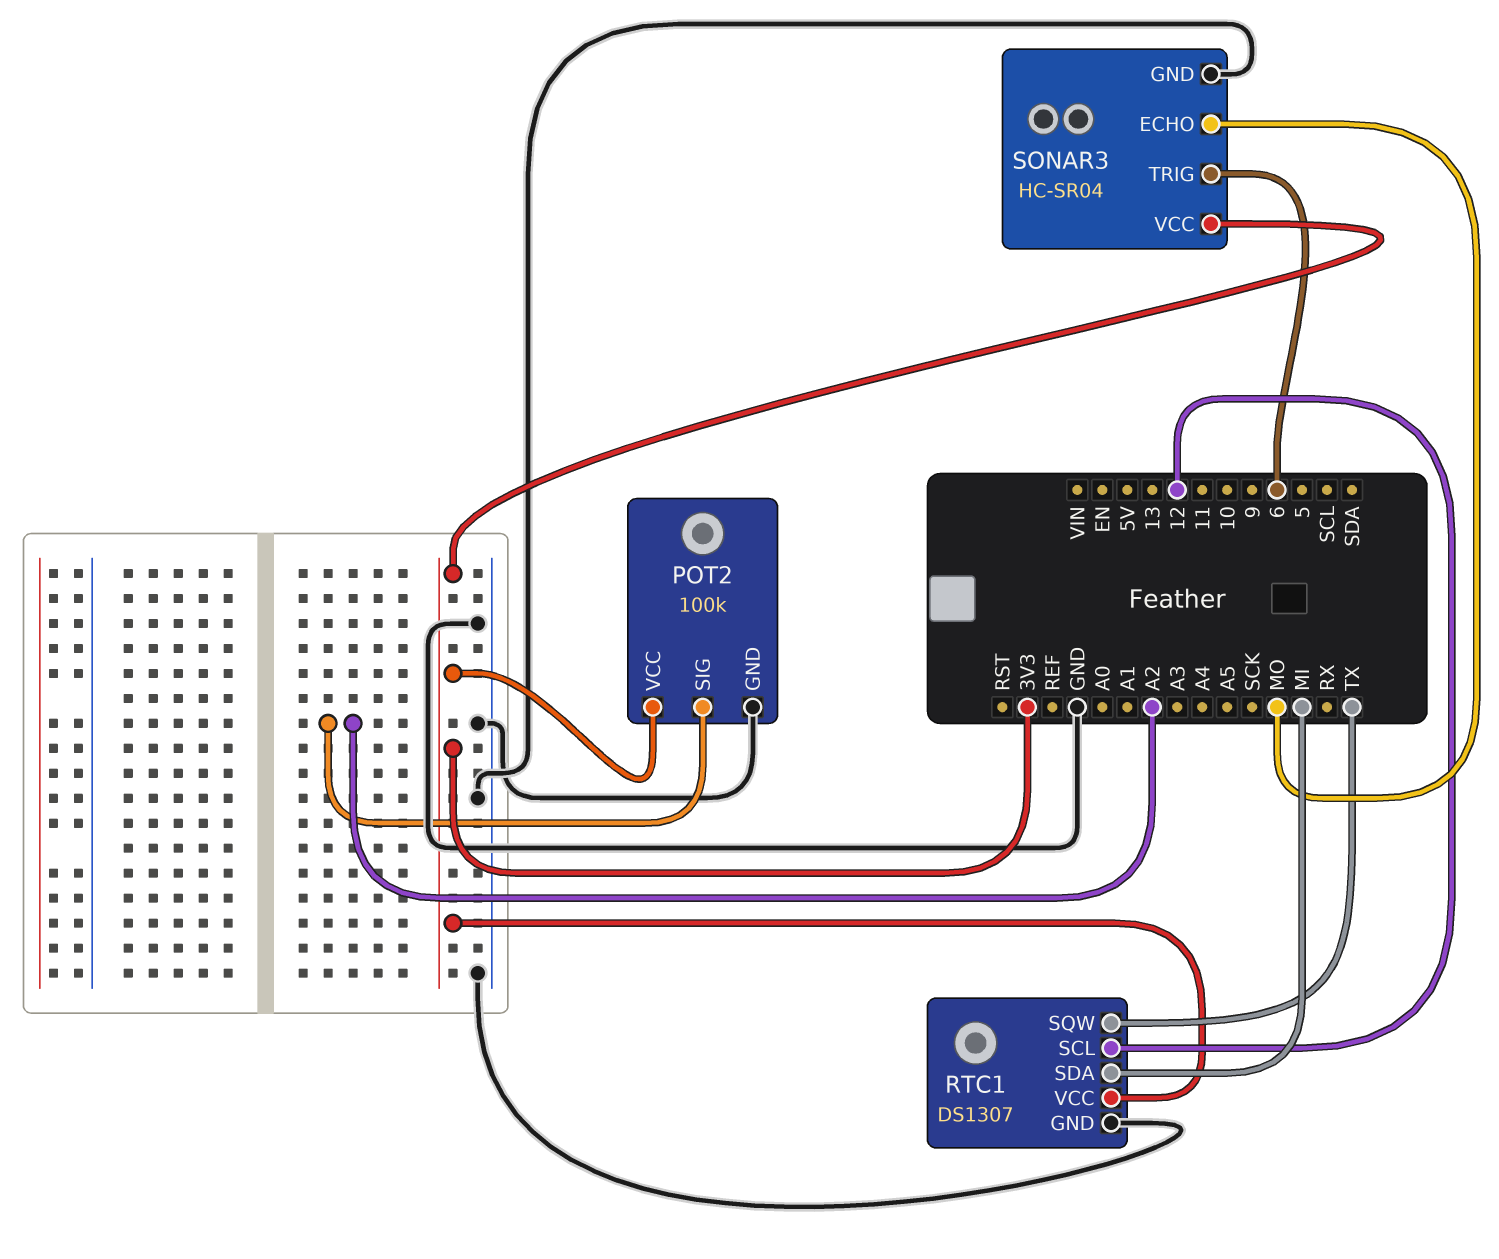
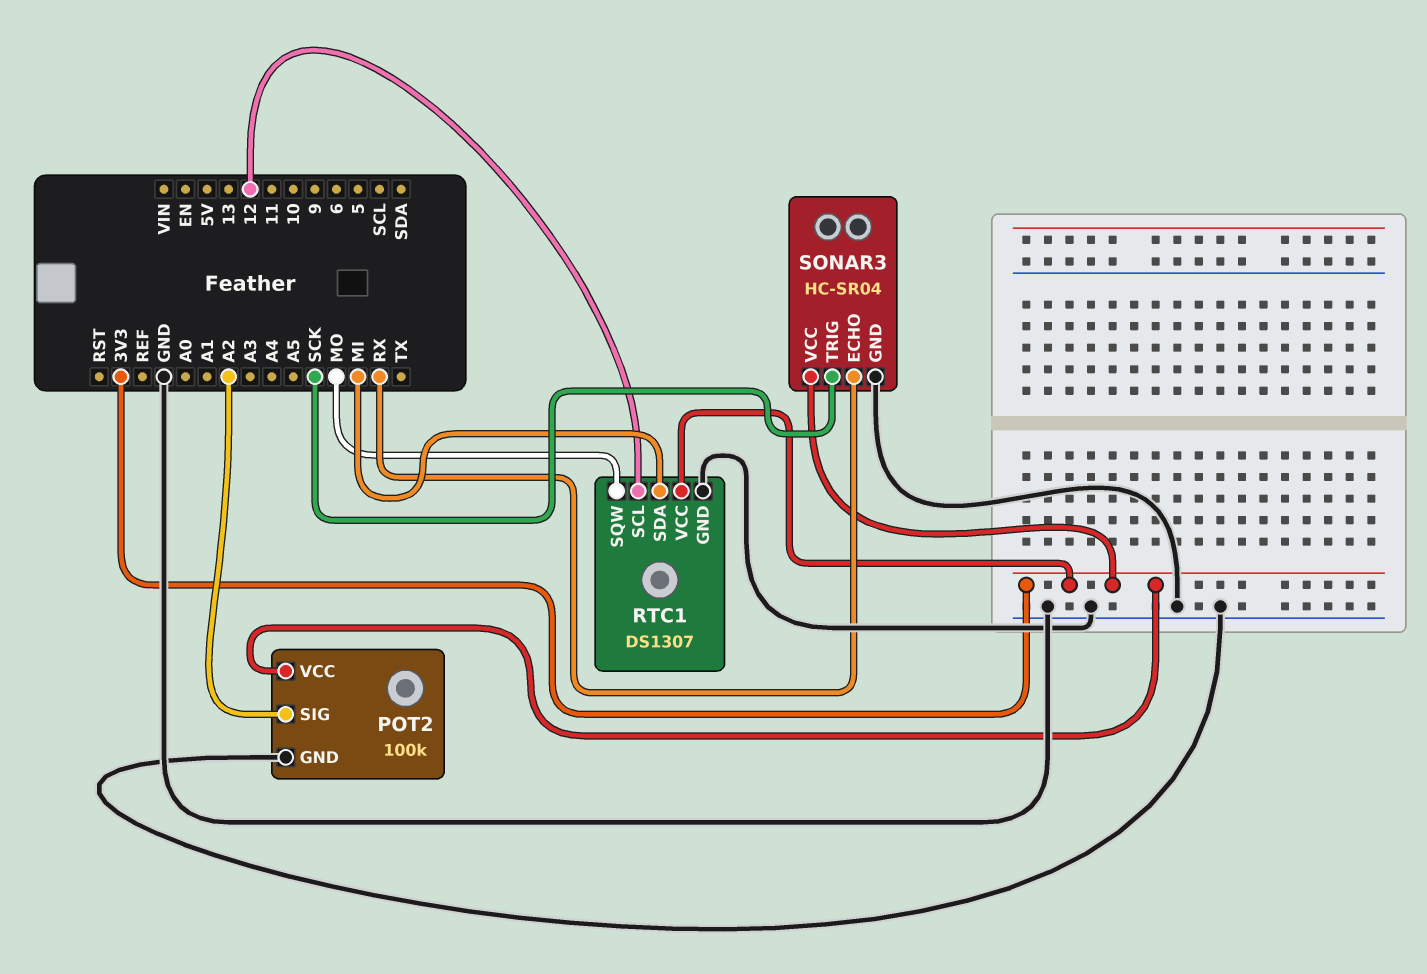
RTC1 pin SQW: TX -> MO
SONAR3 pin ECHO: MO -> RX
SONAR3 pin TRIG: 6 -> SCK

